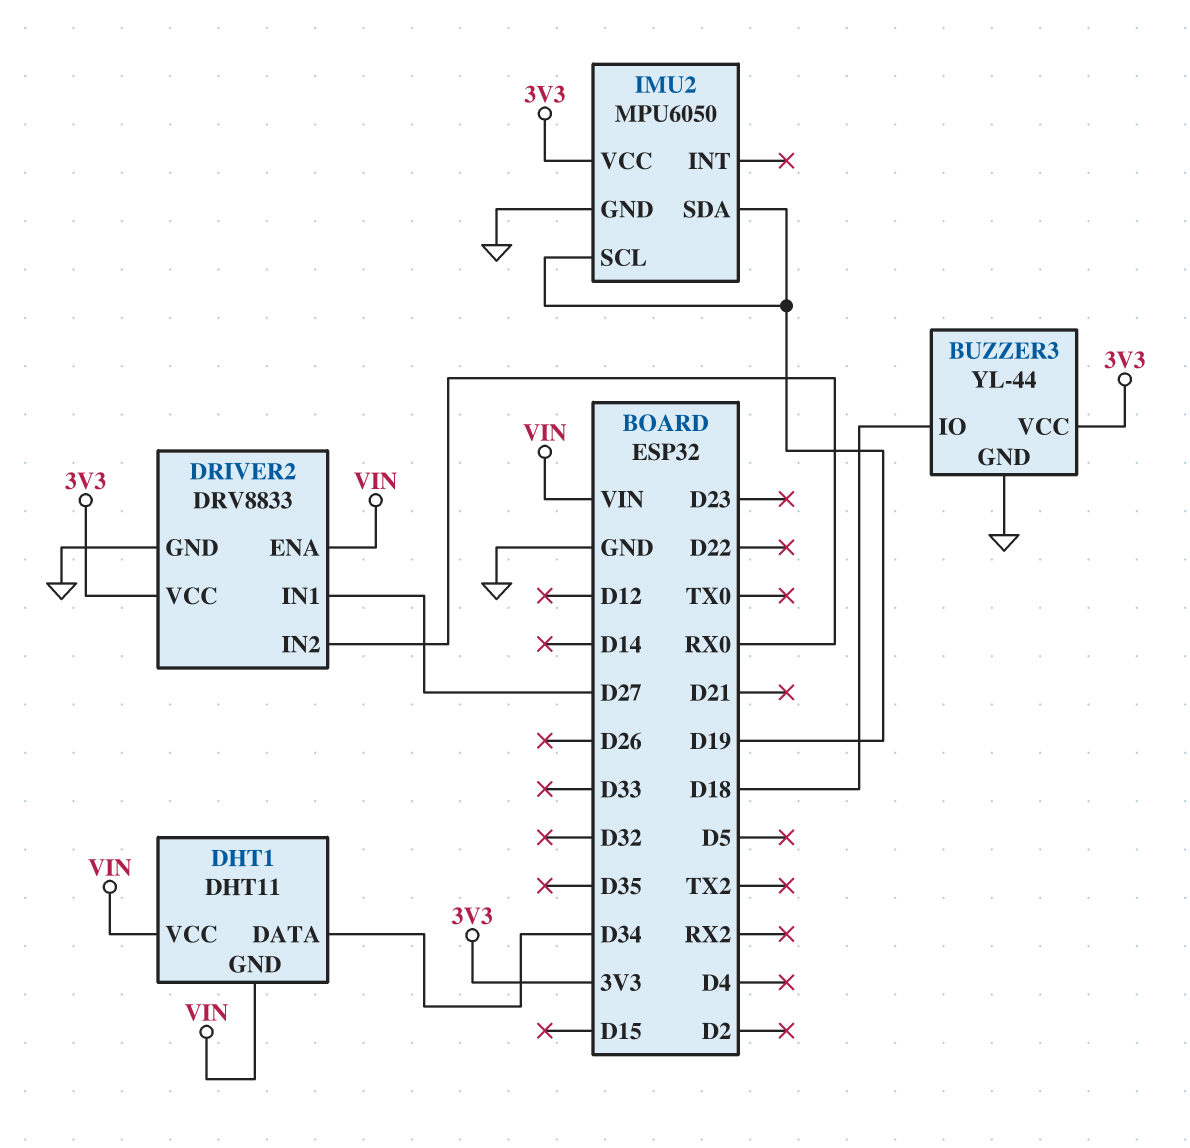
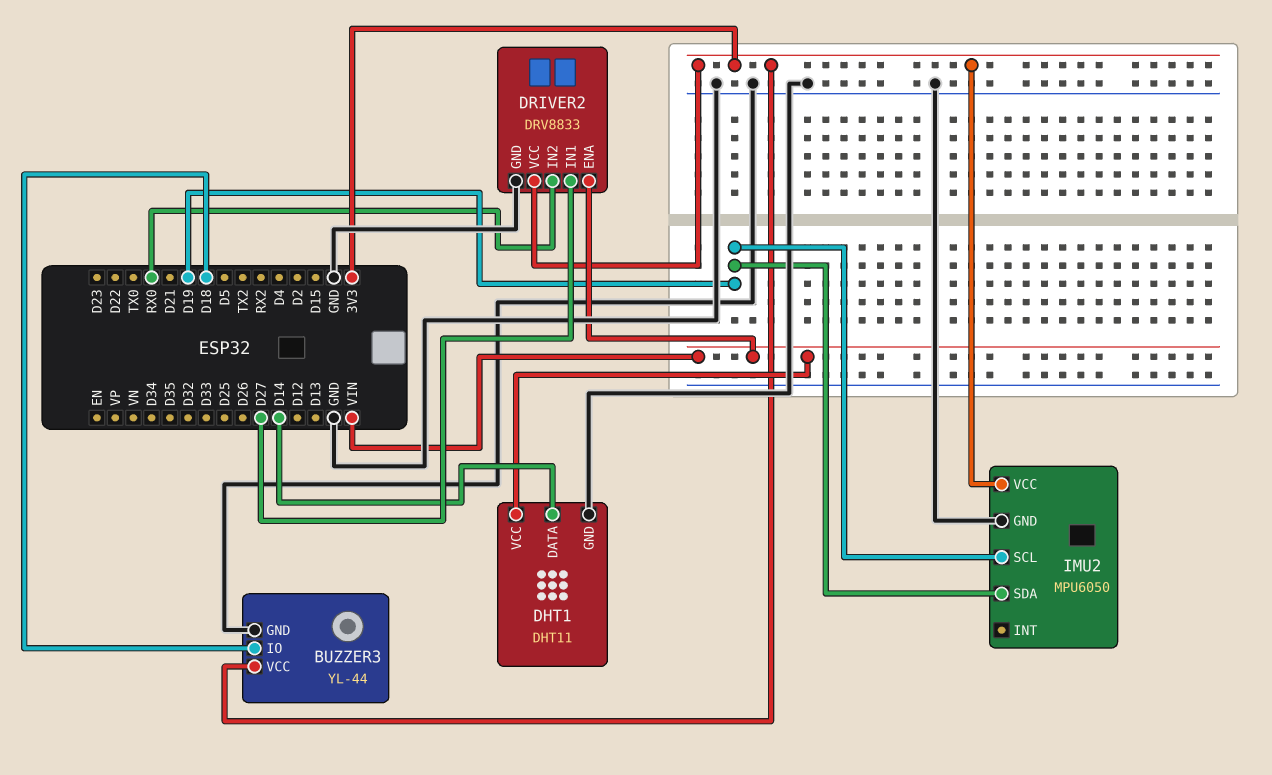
DHT1 pin DATA: D34 -> D14
DHT1 pin GND: VIN -> GND

